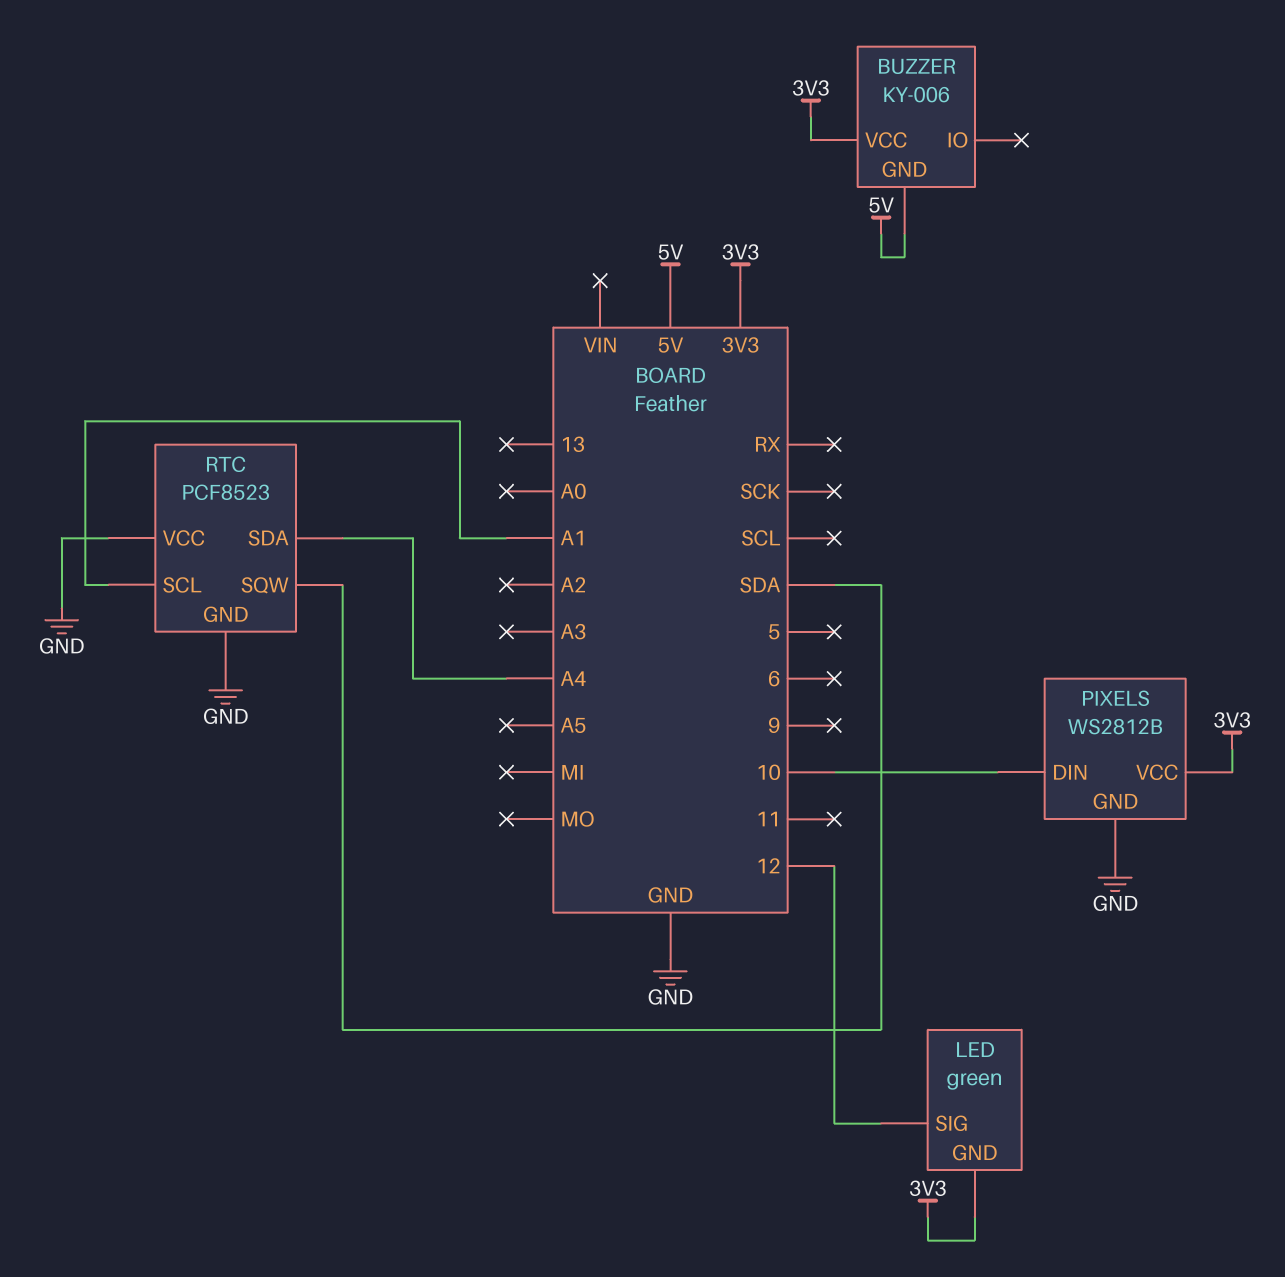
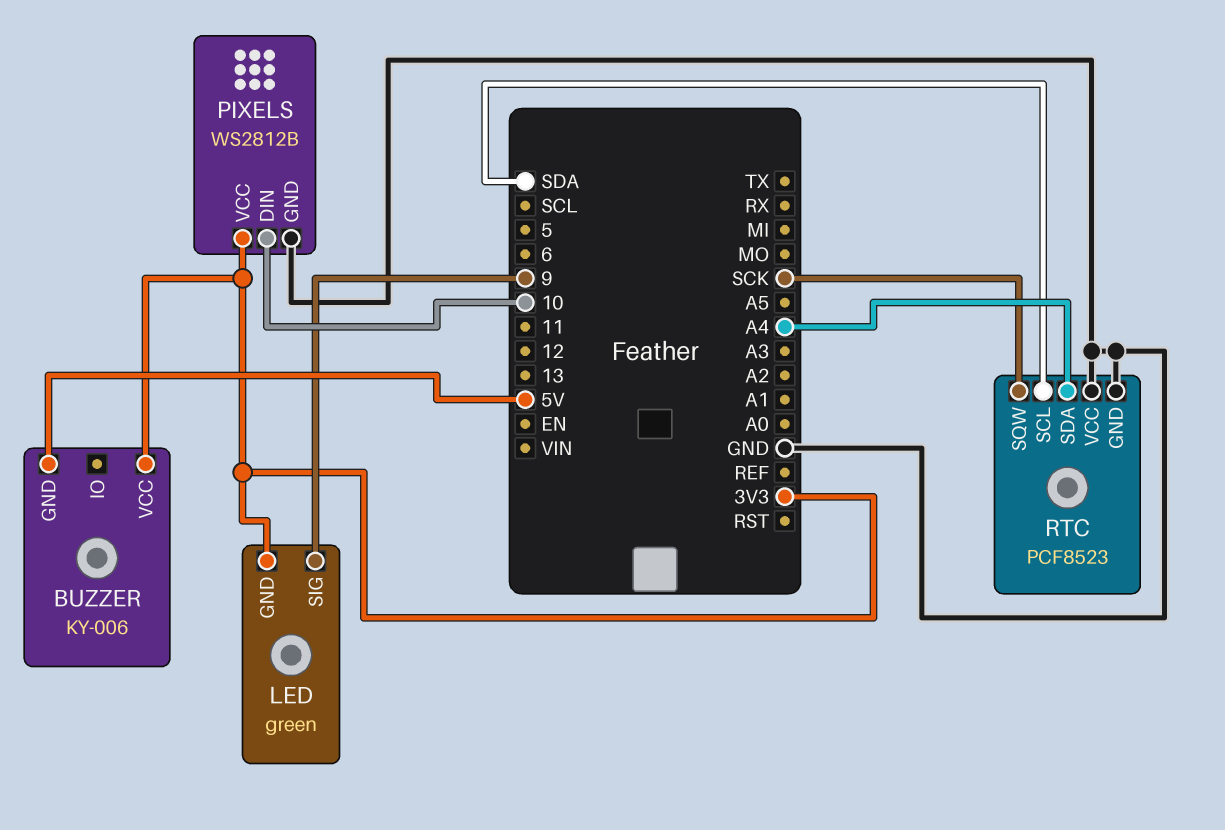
LED pin SIG: 12 -> 9
RTC pin SCL: A1 -> SDA
RTC pin SQW: SDA -> SCK

